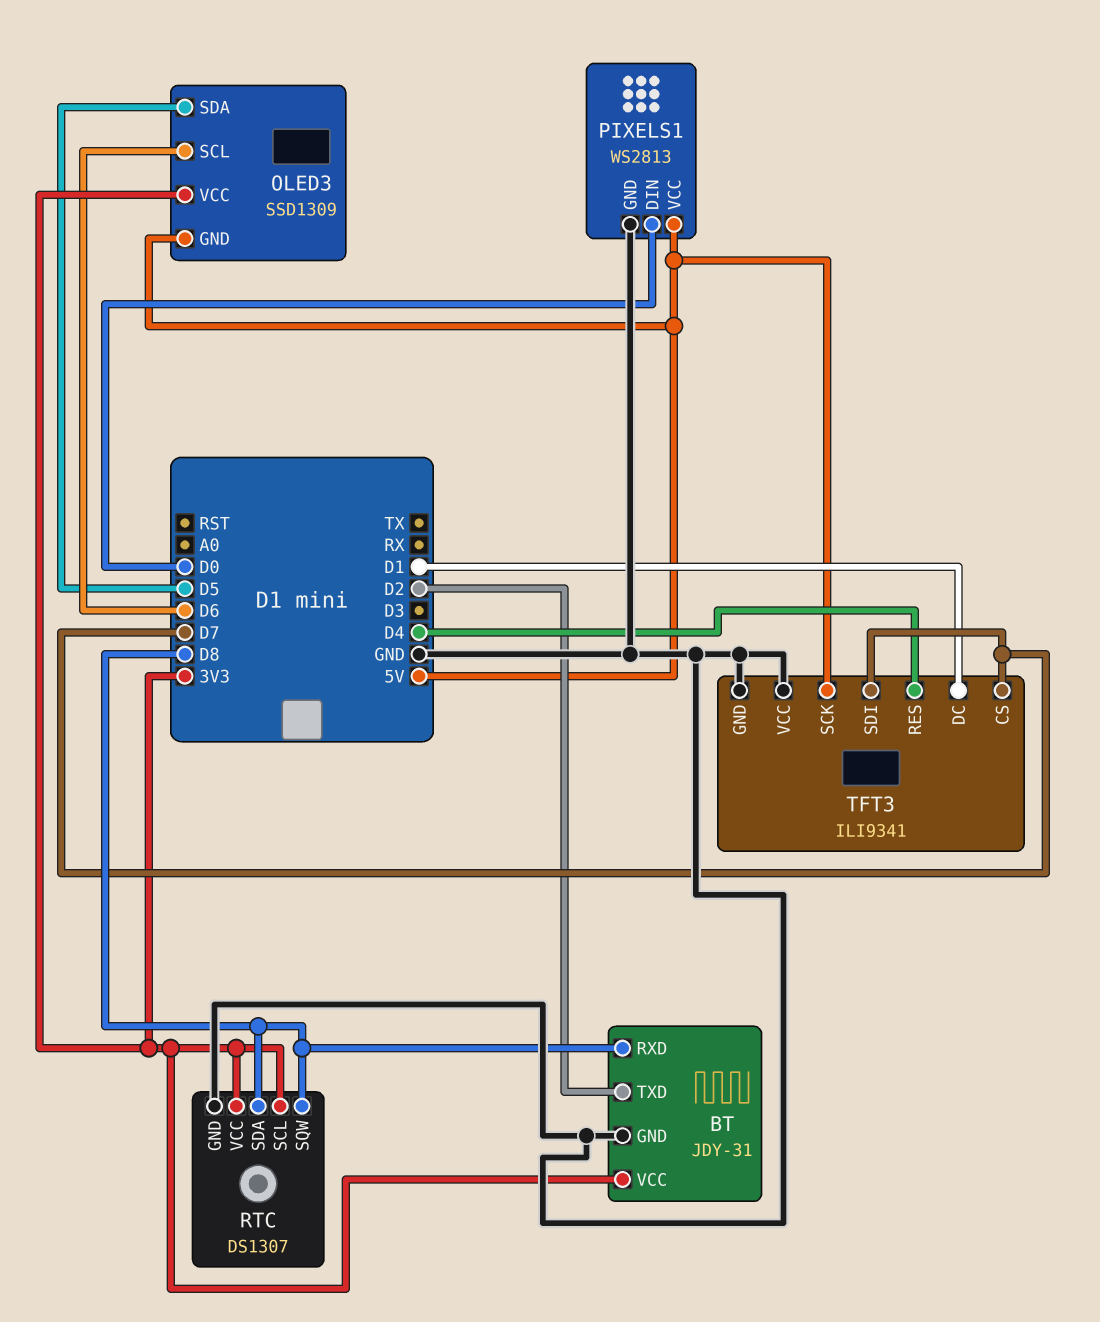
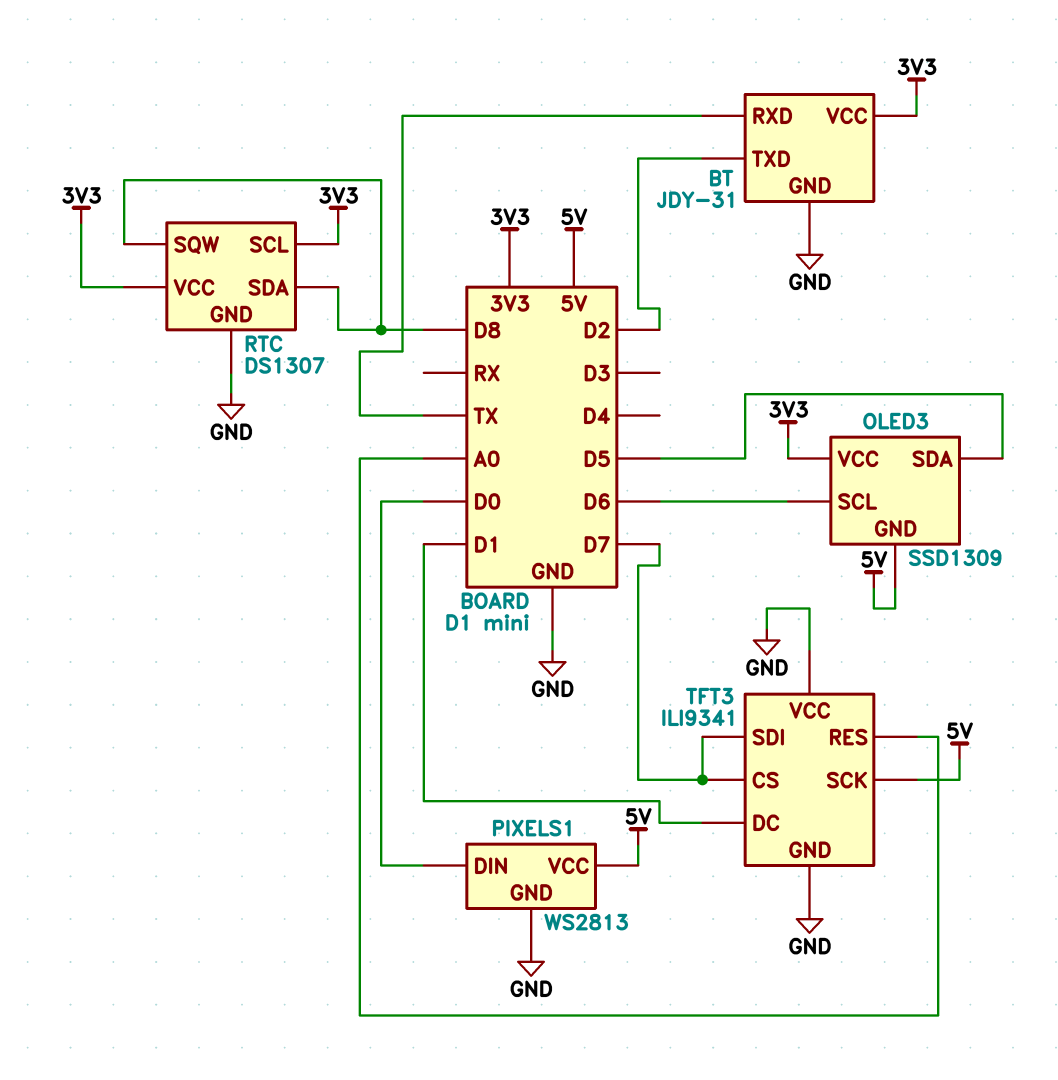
BT pin RXD: D8 -> TX
TFT3 pin RES: D4 -> A0

